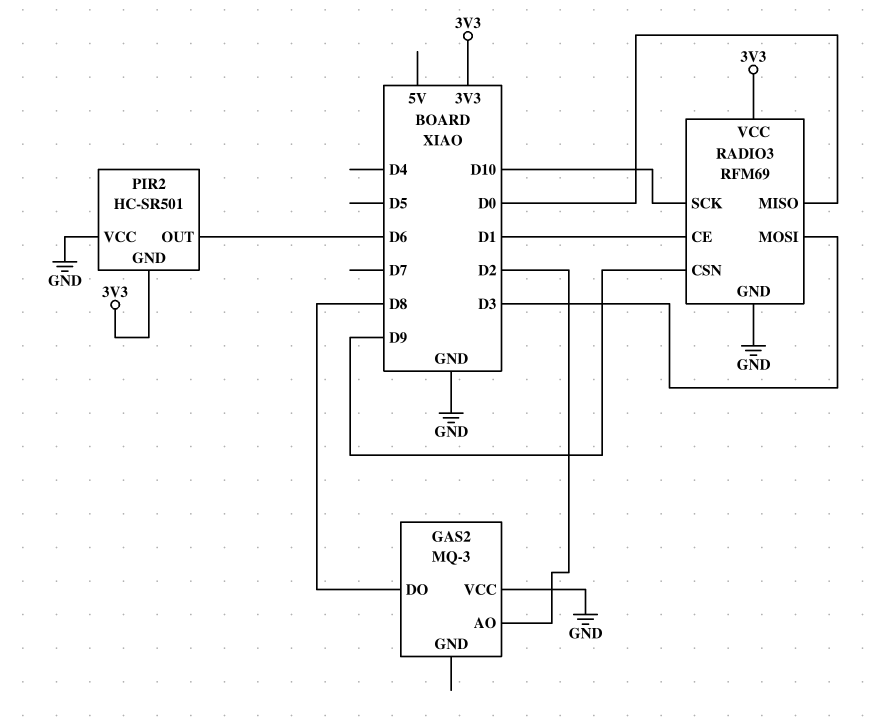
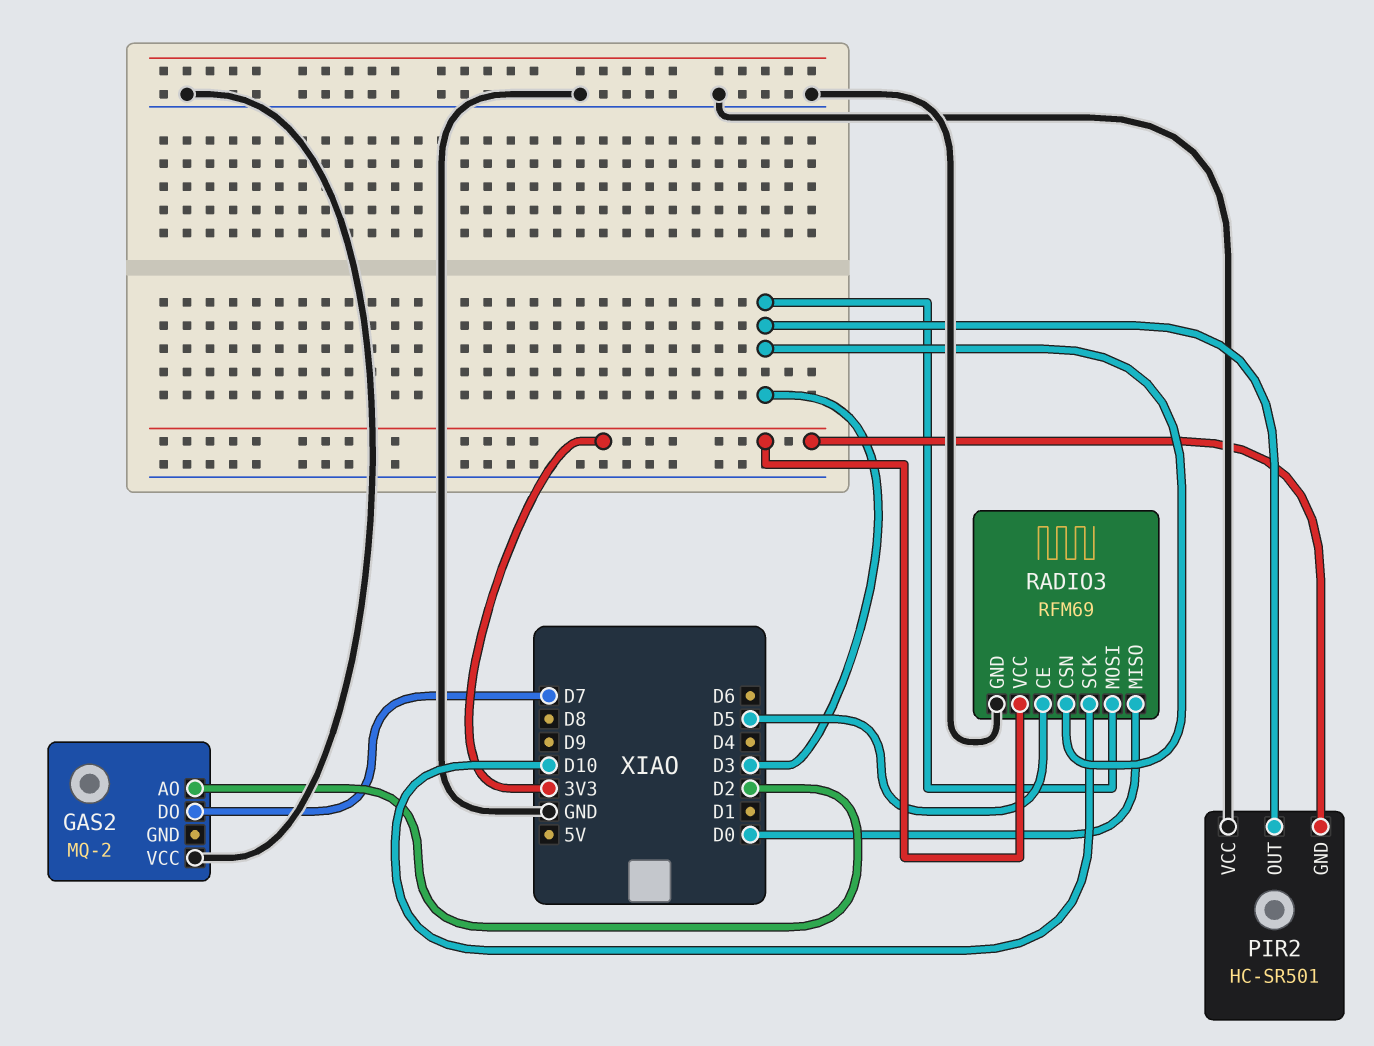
GAS2: MQ-3 -> MQ-2
GAS2 pin DO: D8 -> D7
PIR2 pin OUT: D6 -> D3
RADIO3 pin CE: D1 -> D5
RADIO3 pin CSN: D9 -> D3

